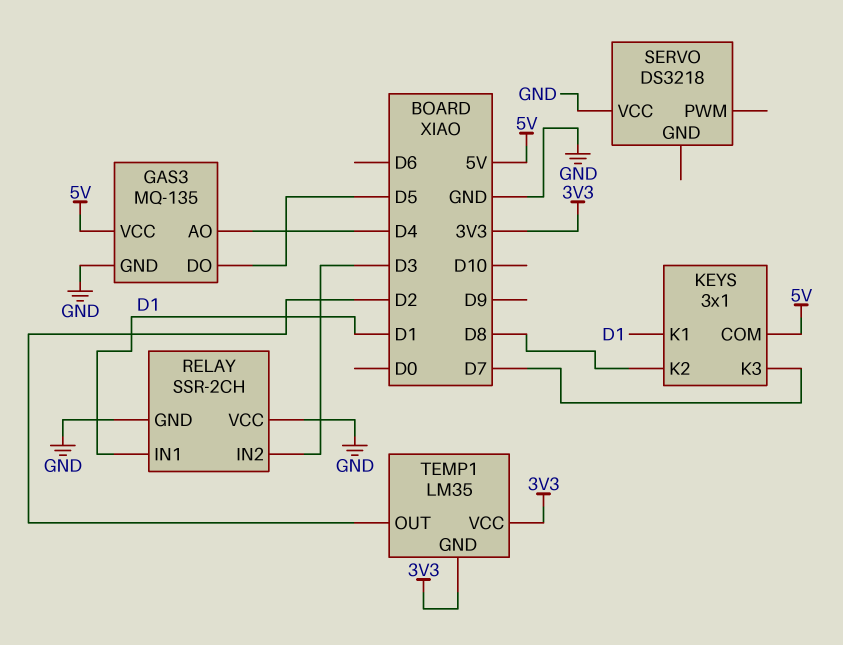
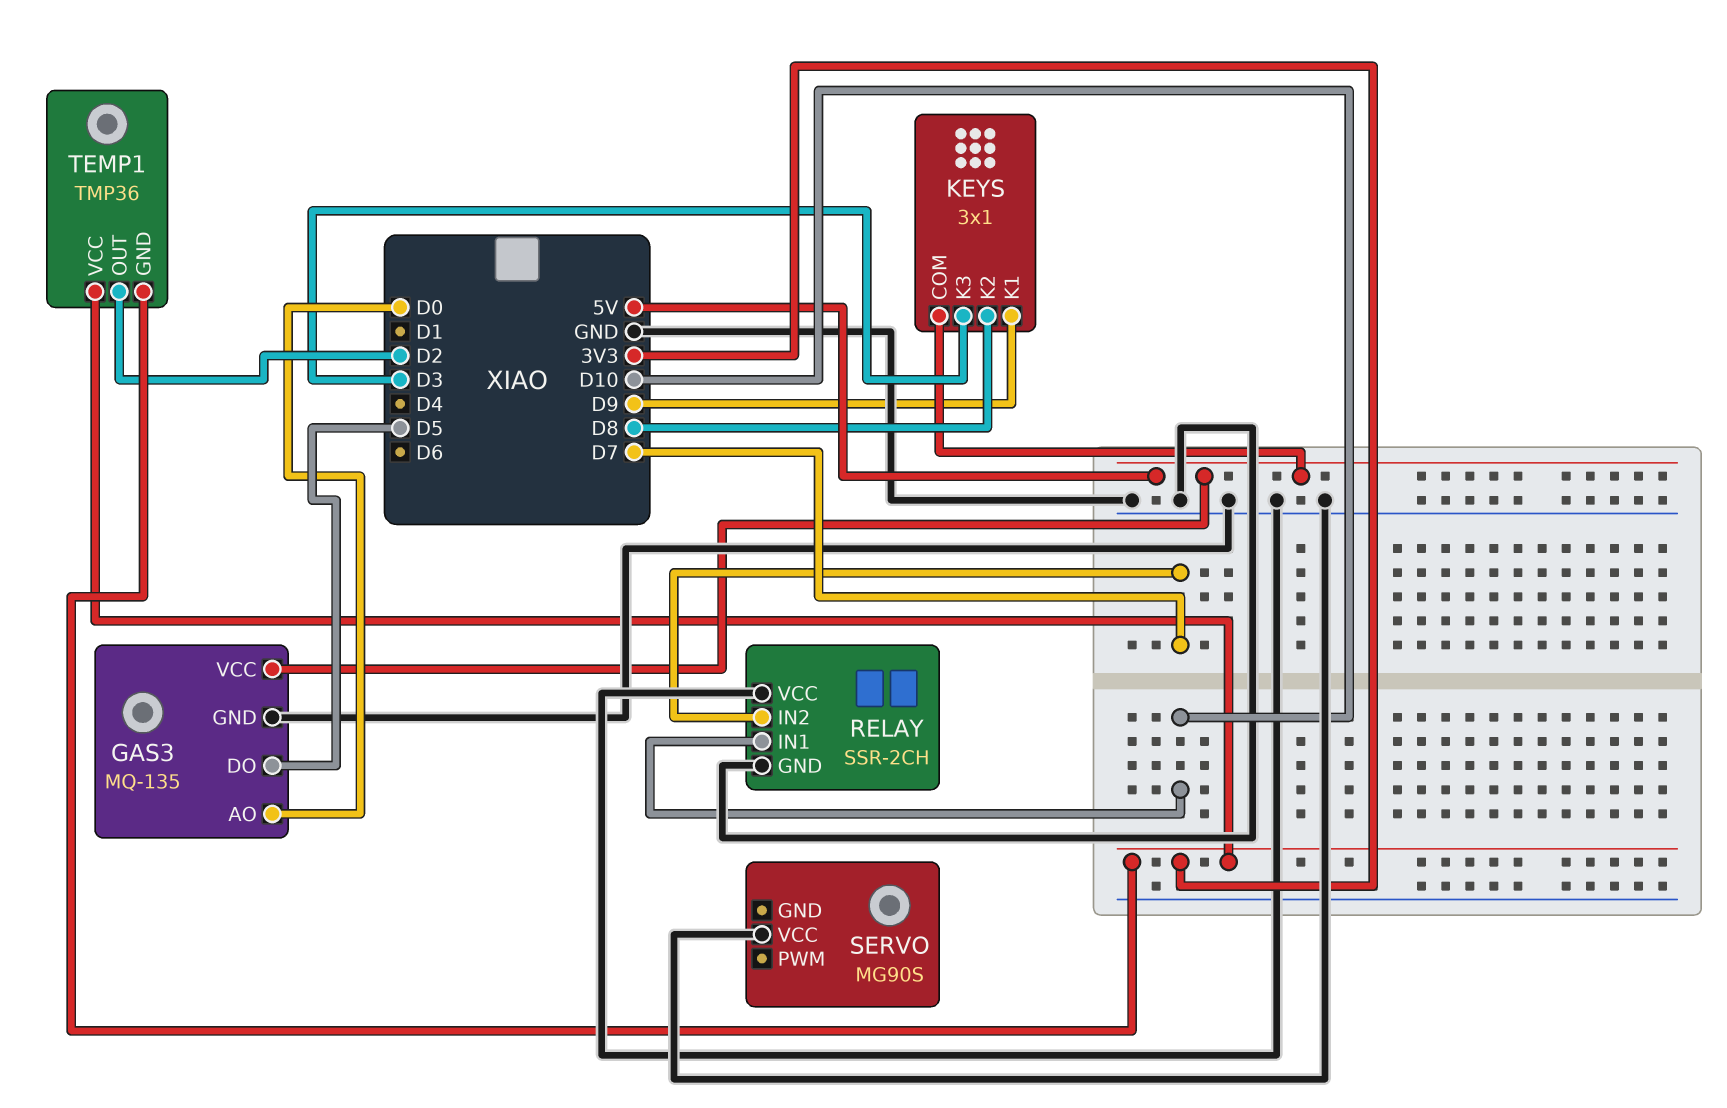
GAS3 pin AO: D4 -> D0
KEYS pin K1: D1 -> D9
KEYS pin K3: D7 -> D3
RELAY pin IN1: D1 -> D10
RELAY pin IN2: D3 -> D7
SERVO: DS3218 -> MG90S
TEMP1: LM35 -> TMP36

